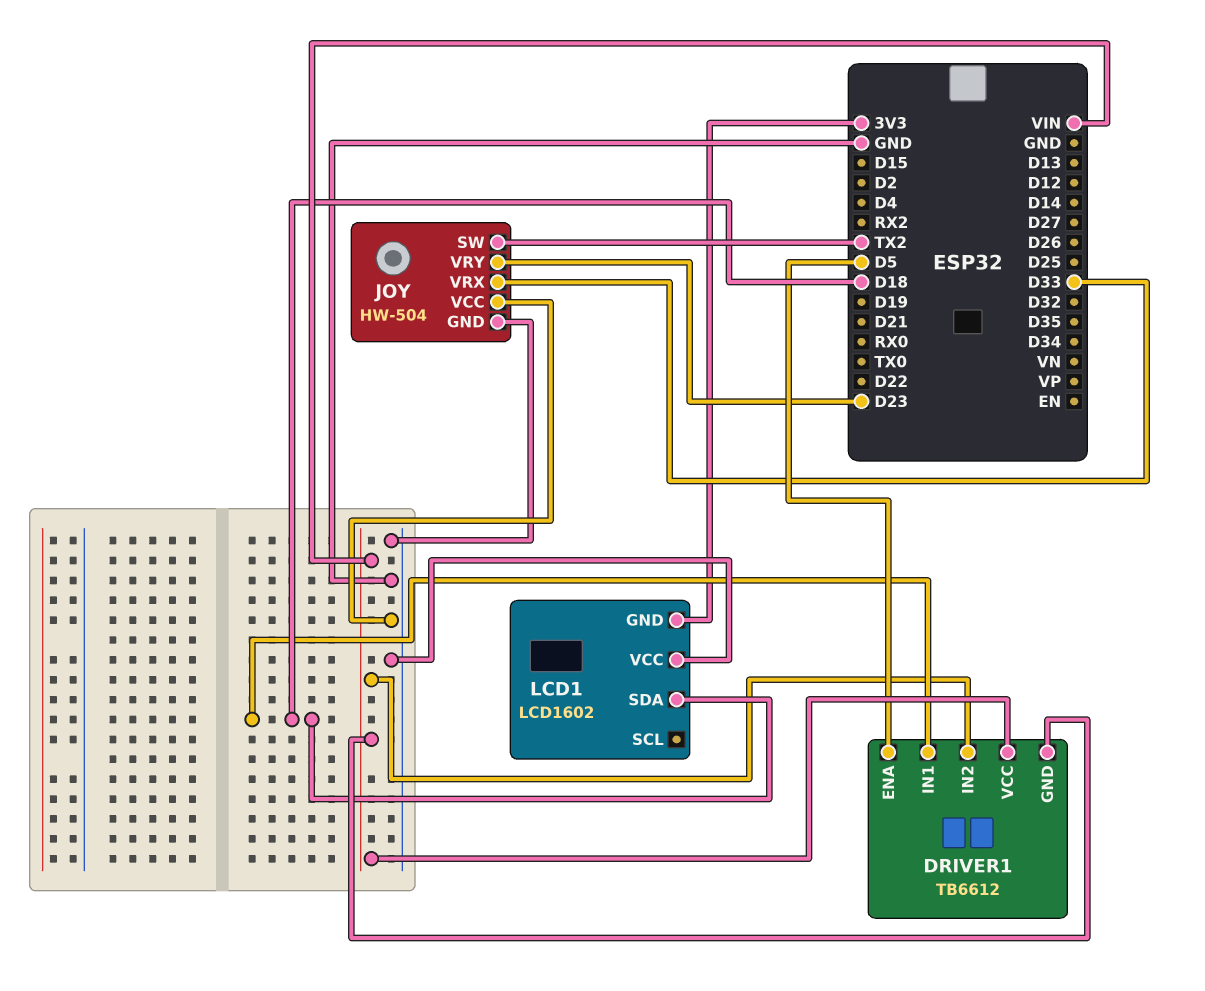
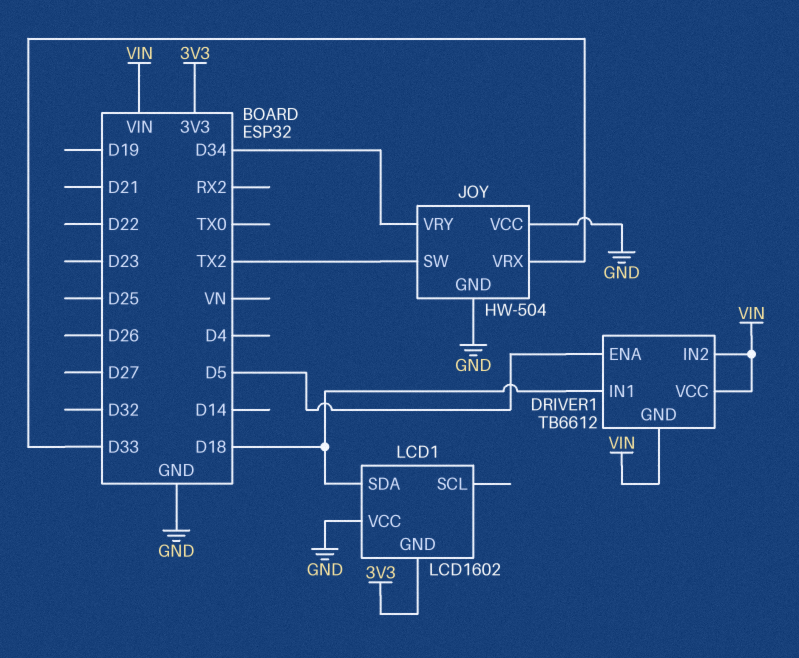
JOY pin VRY: D23 -> D34

